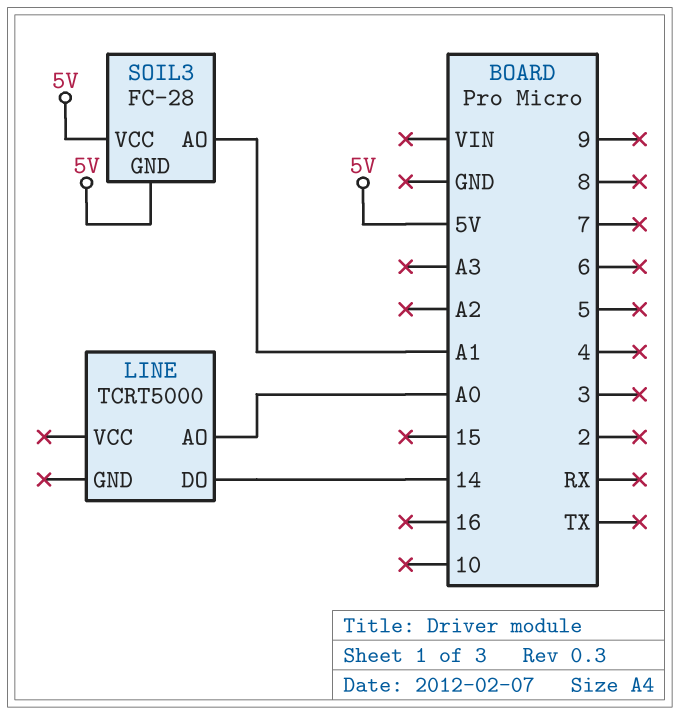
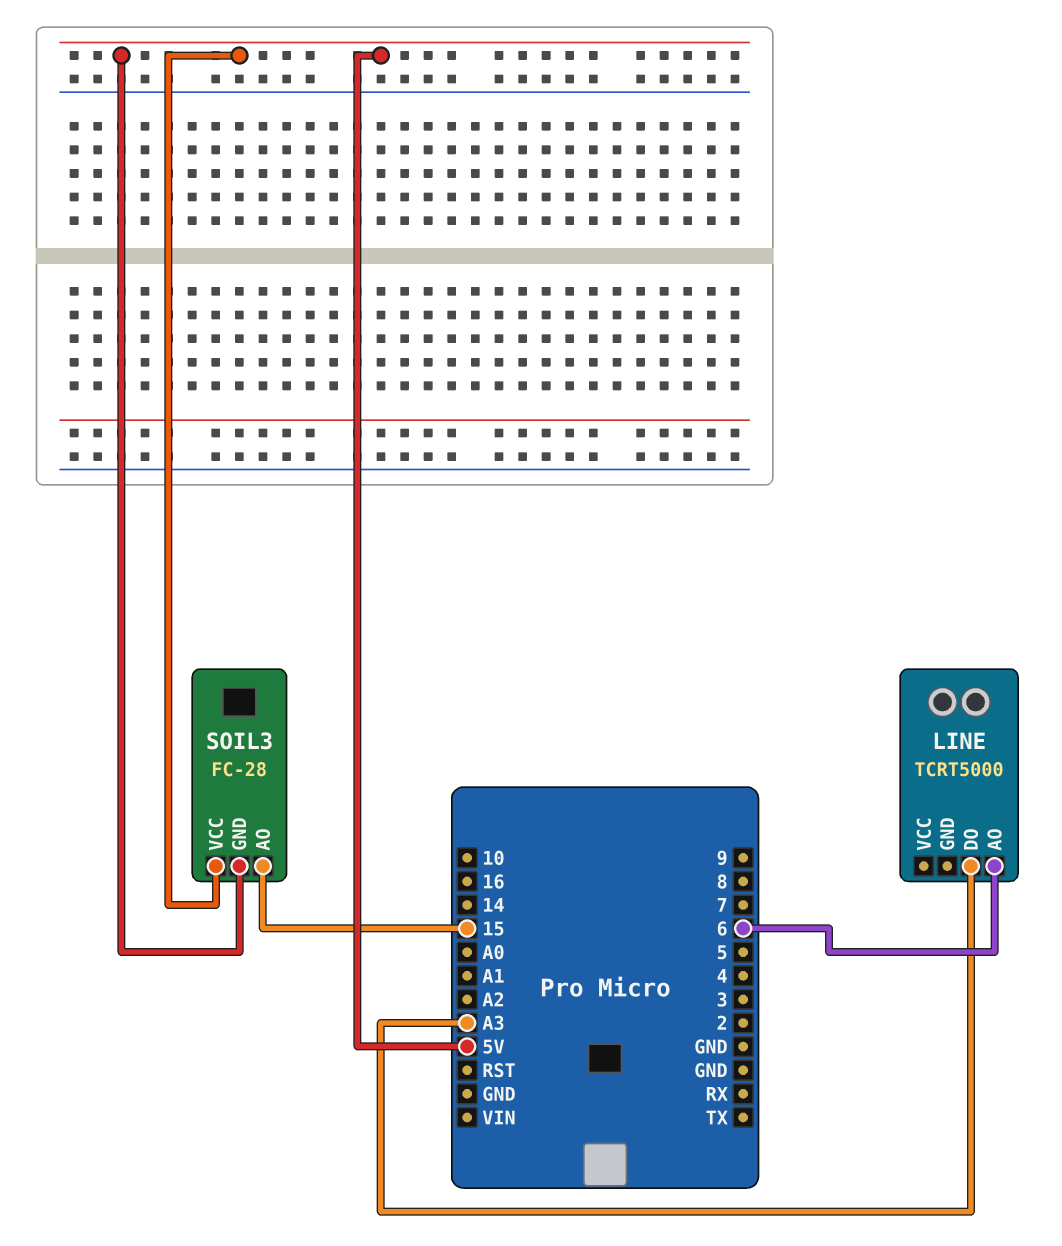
LINE pin AO: A0 -> 6
LINE pin DO: 14 -> A3
SOIL3 pin AO: A1 -> 15

